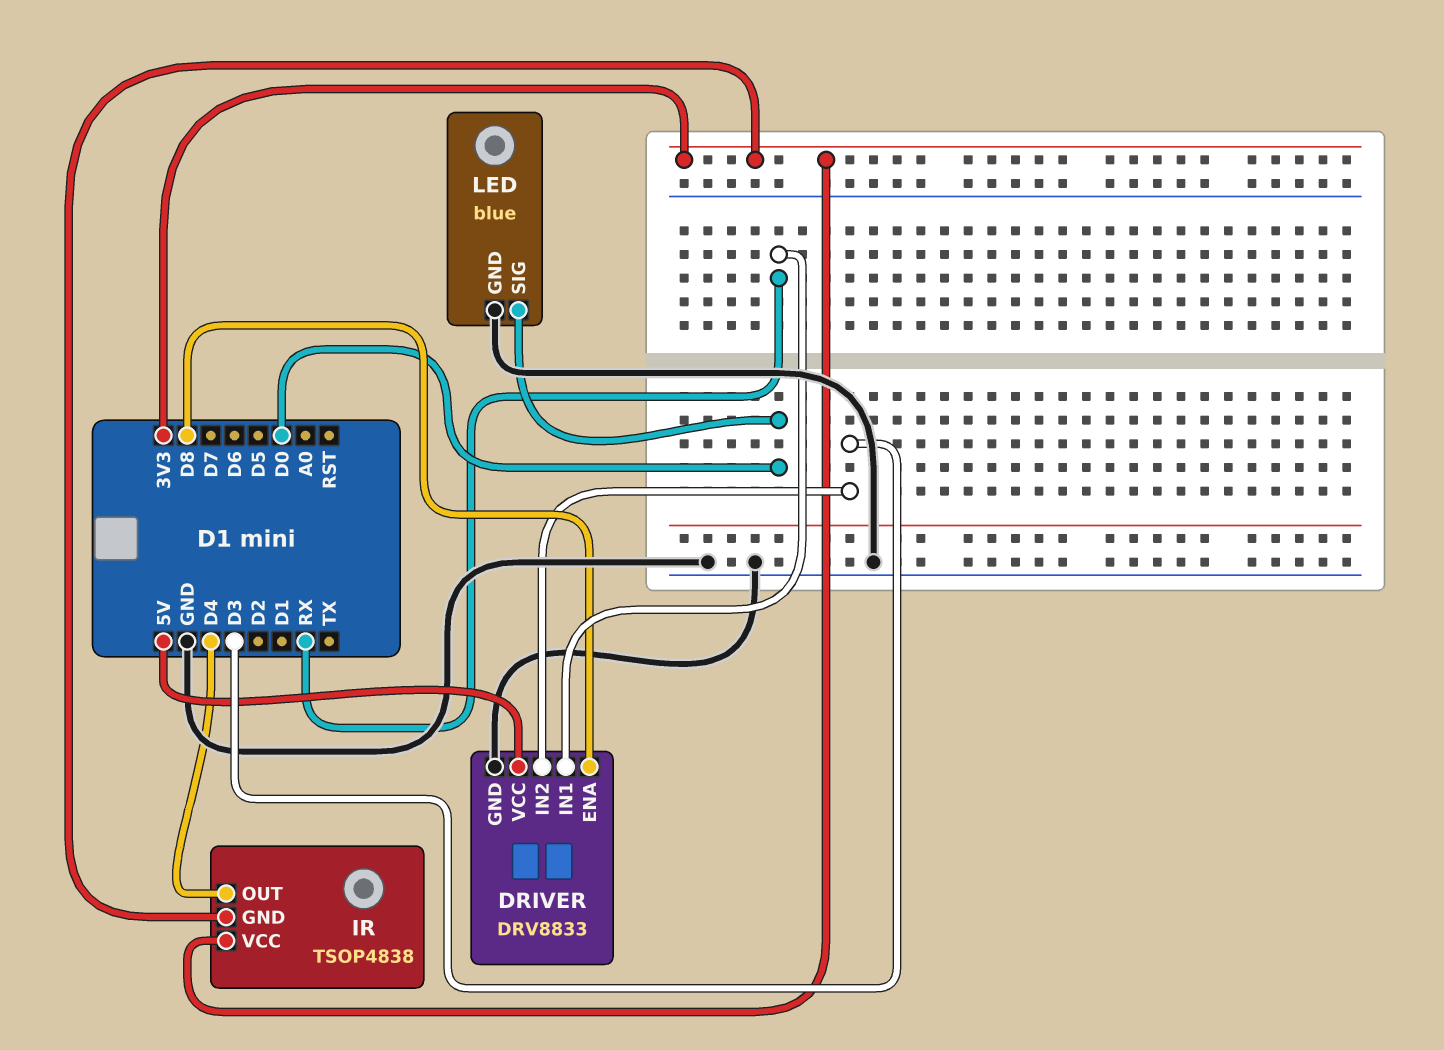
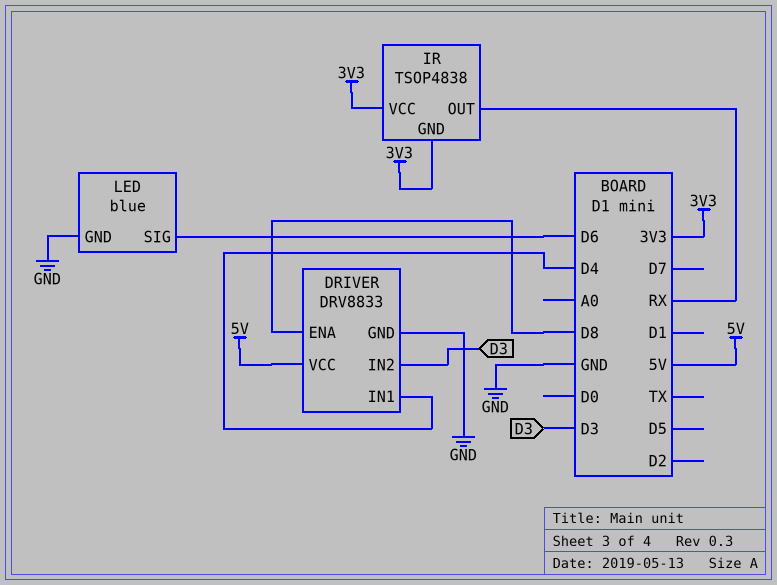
DRIVER pin IN1: RX -> D4
IR pin OUT: D4 -> RX
LED pin SIG: D0 -> D6

